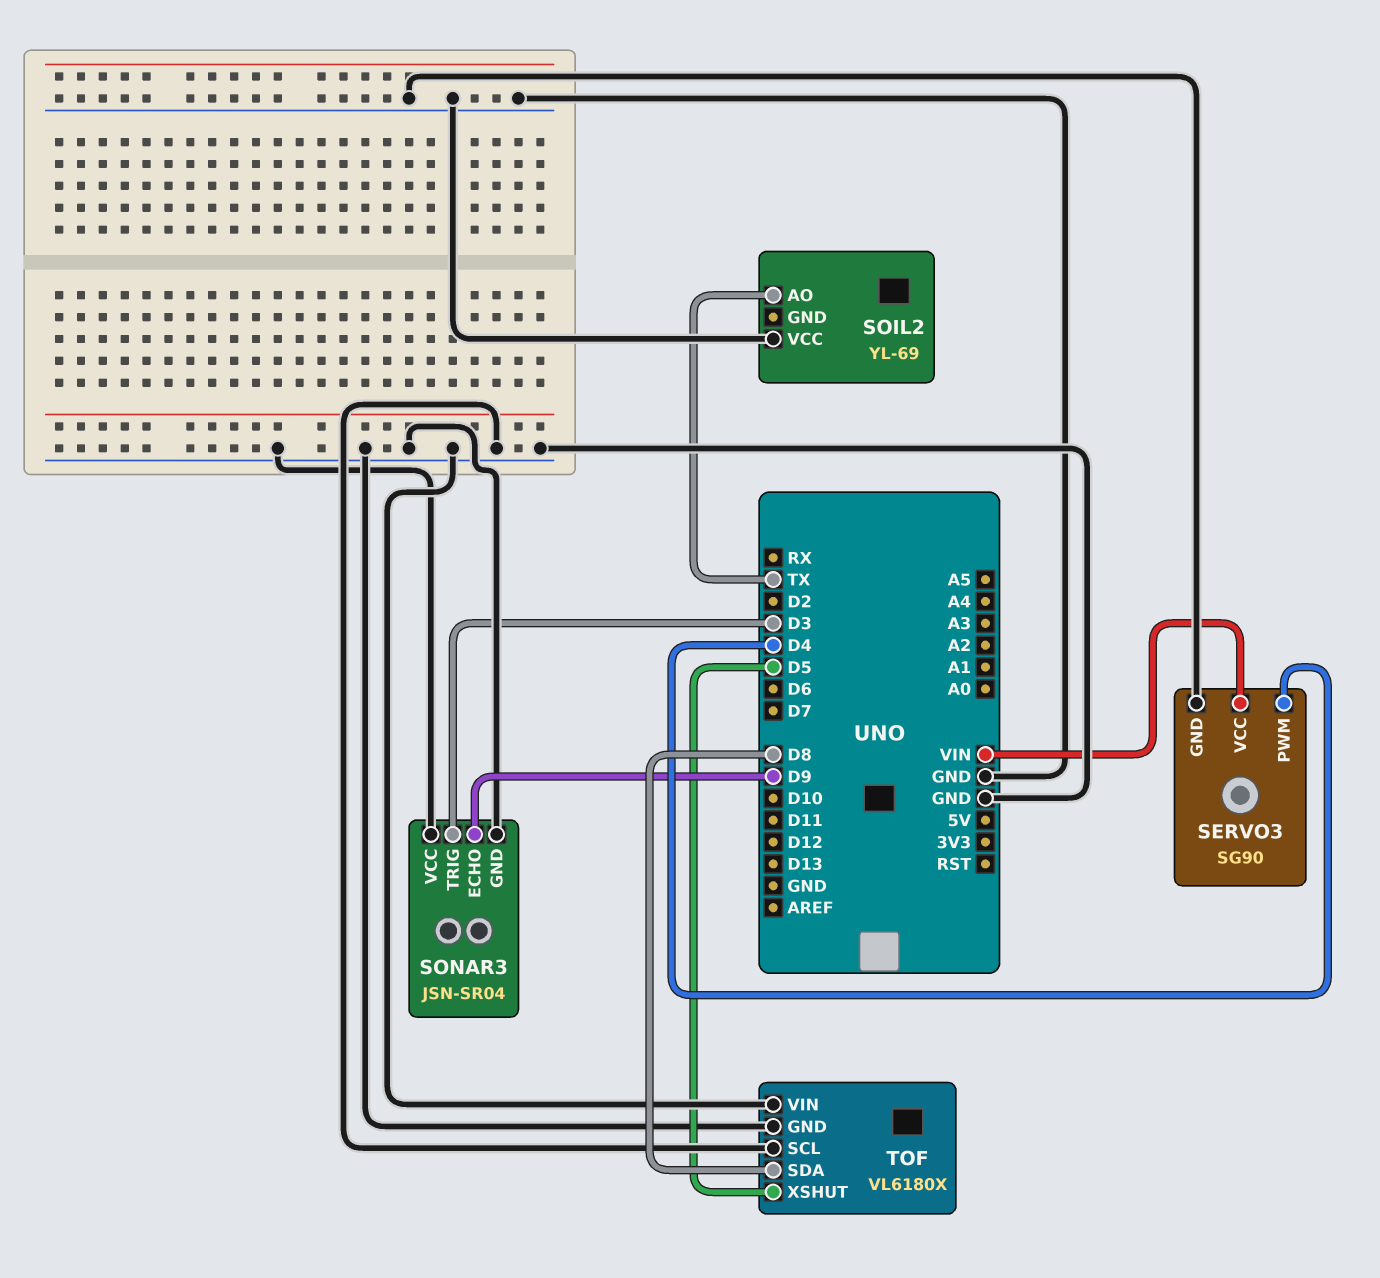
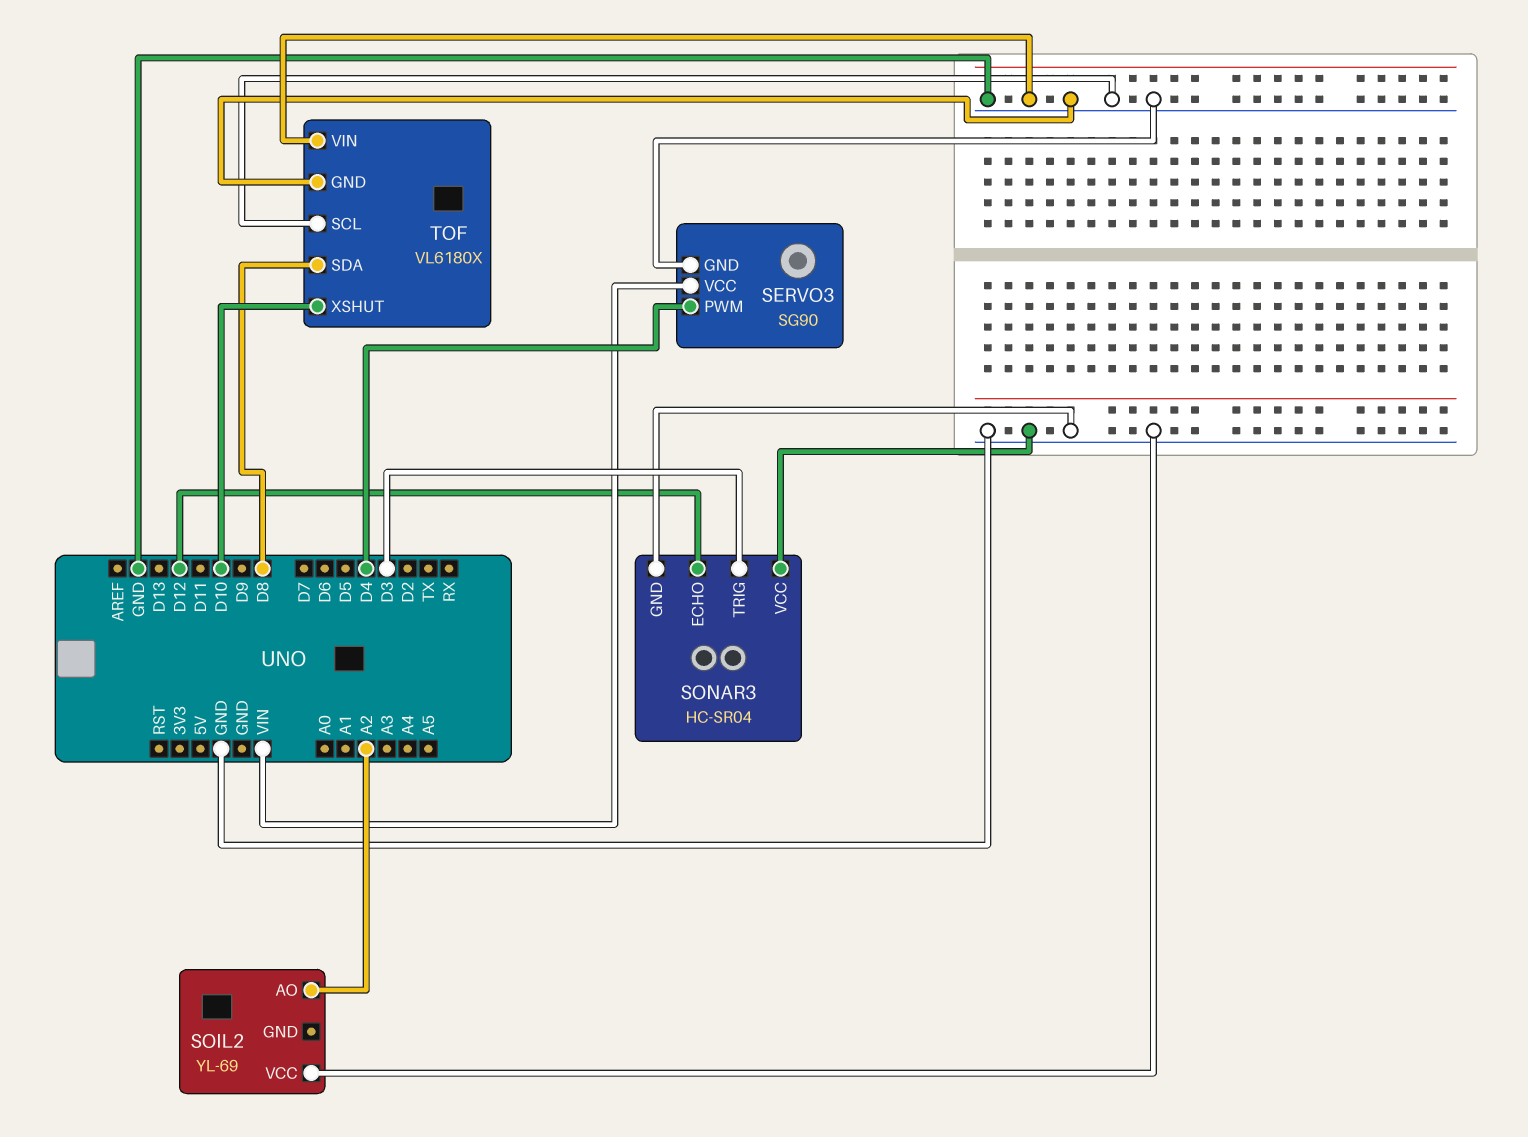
SOIL2 pin AO: TX -> A2
SONAR3: JSN-SR04 -> HC-SR04
SONAR3 pin ECHO: D9 -> D12
TOF pin XSHUT: D5 -> D10

